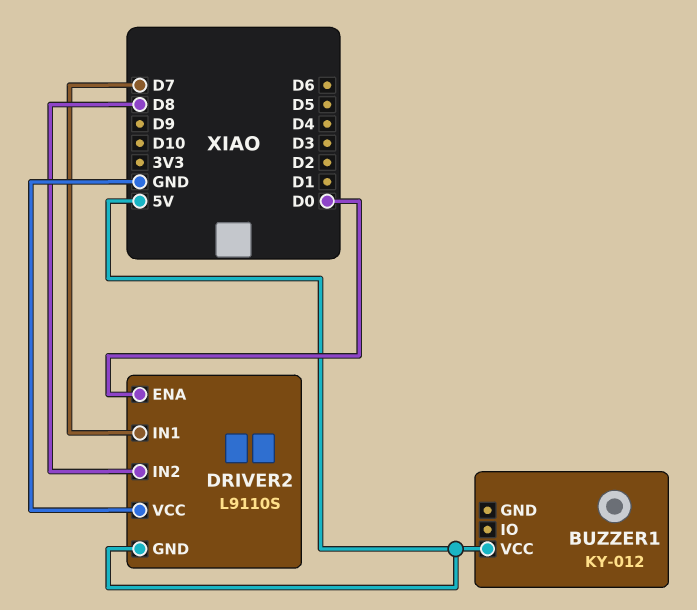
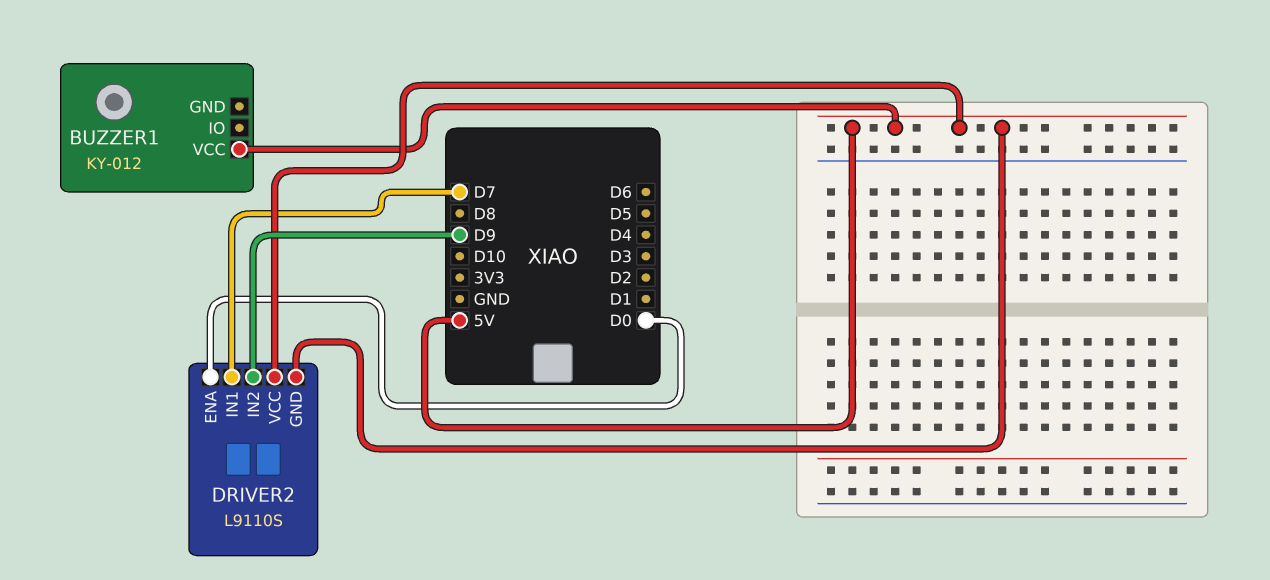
DRIVER2 pin IN2: D8 -> D9
DRIVER2 pin VCC: GND -> 5V

